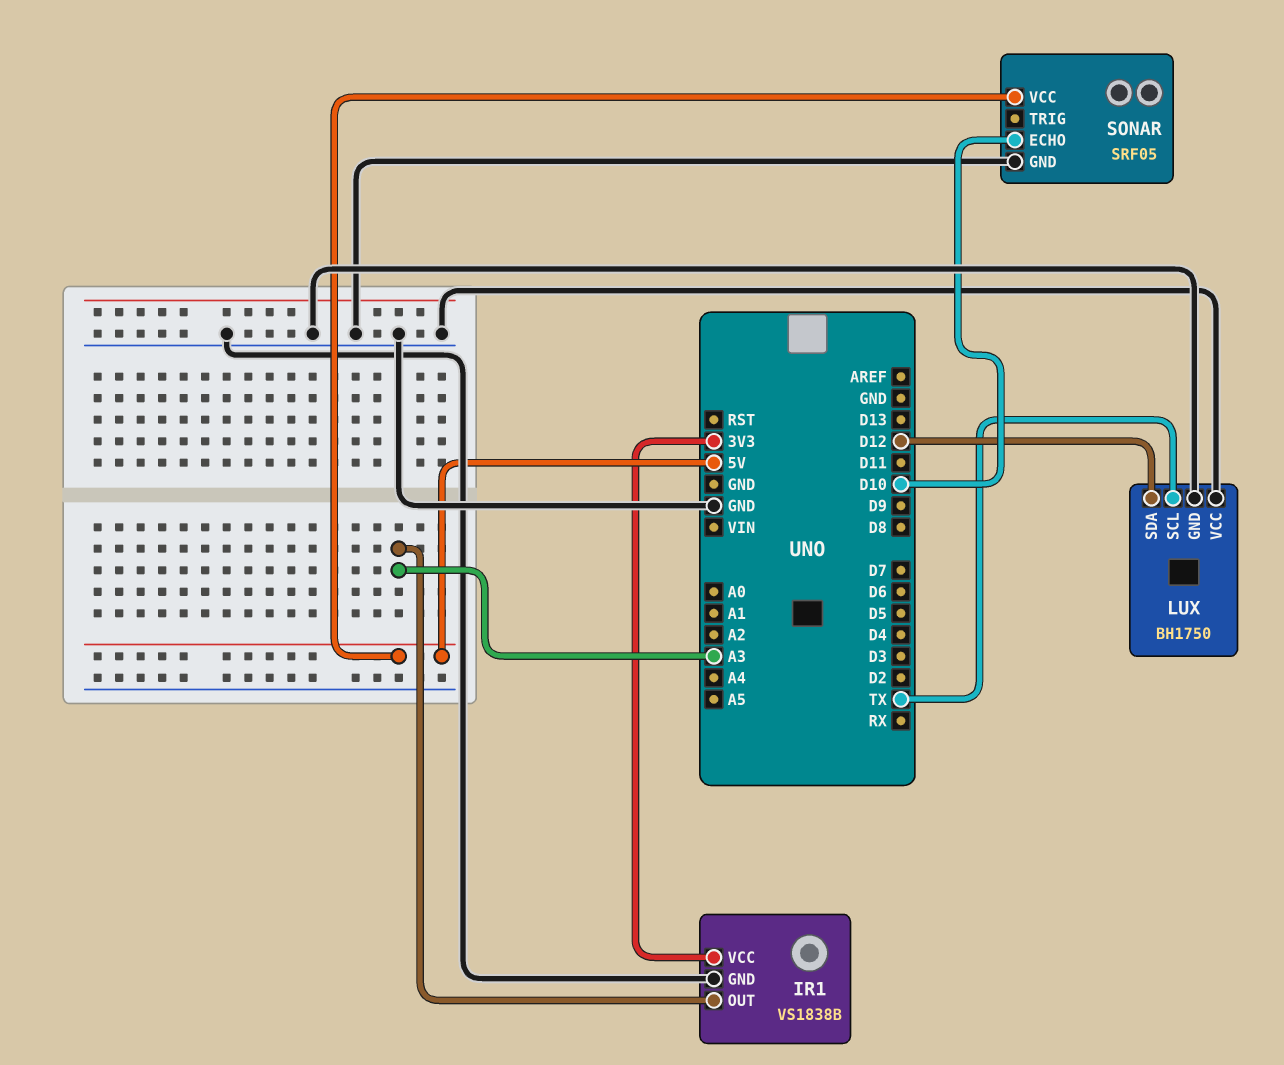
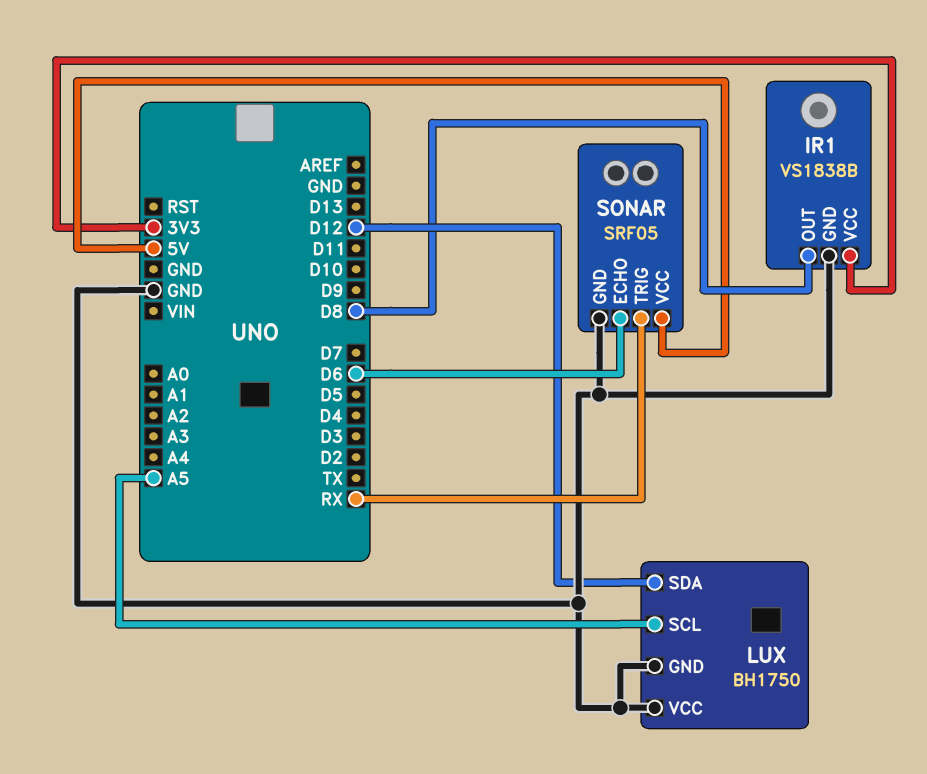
IR1 pin OUT: A3 -> D8
LUX pin SCL: TX -> A5
SONAR pin ECHO: D10 -> D6
SONAR pin TRIG: none -> RX

